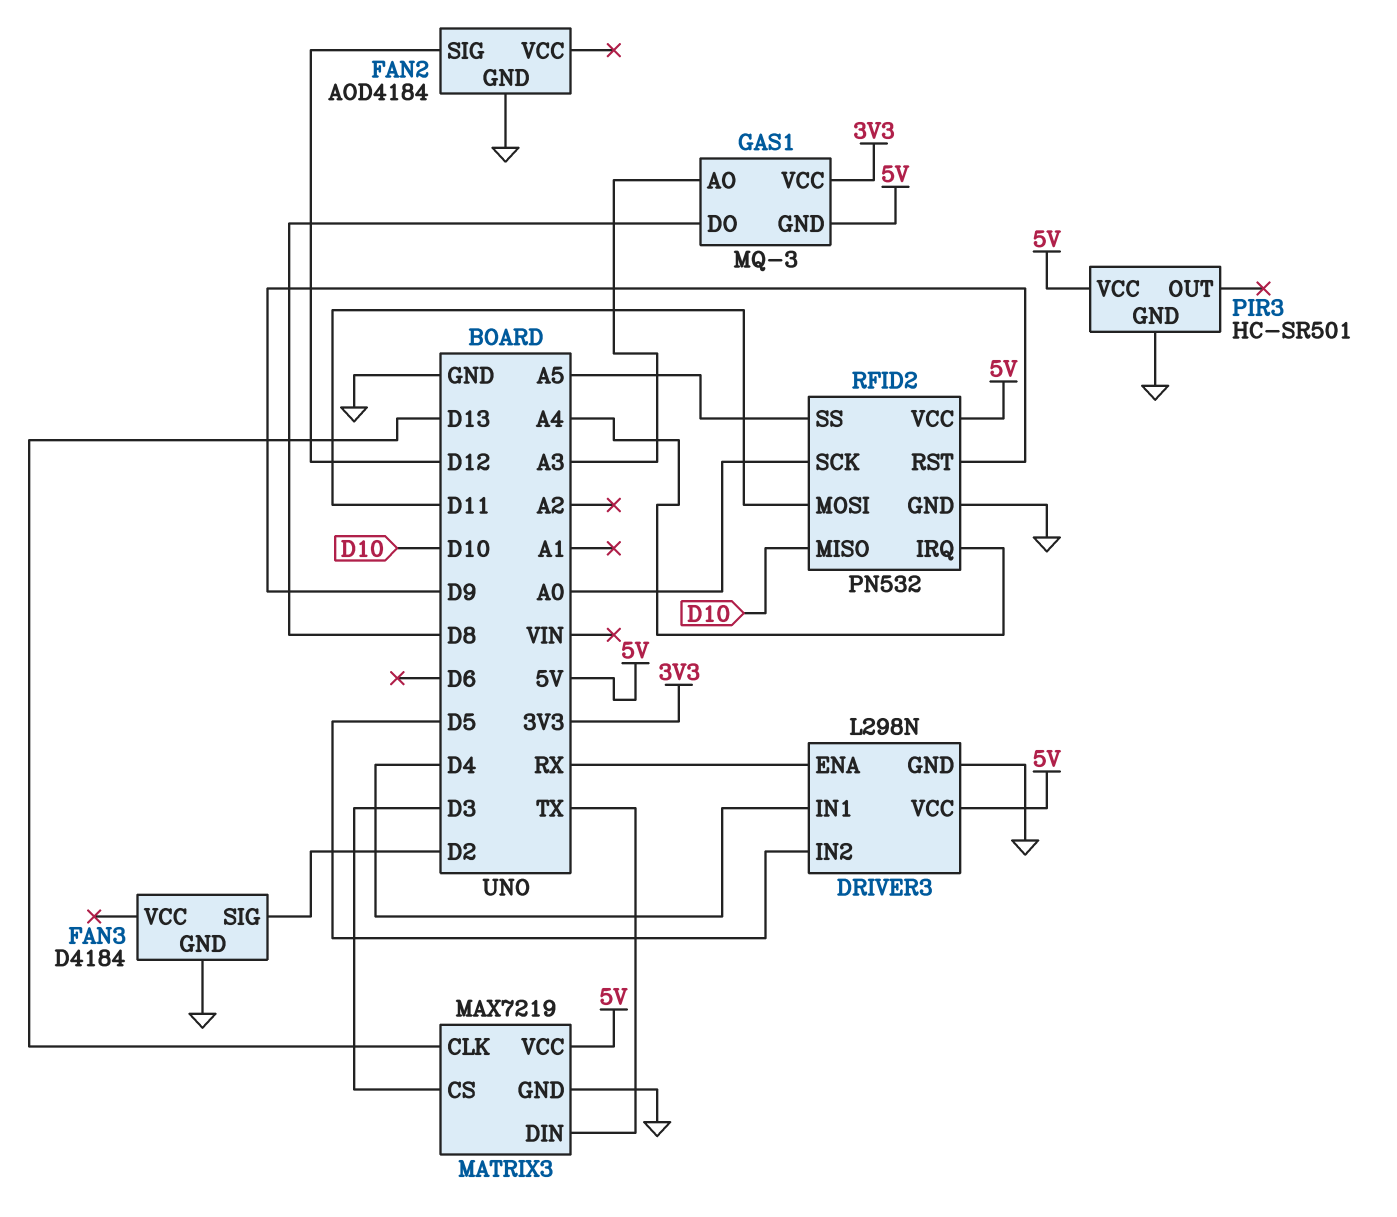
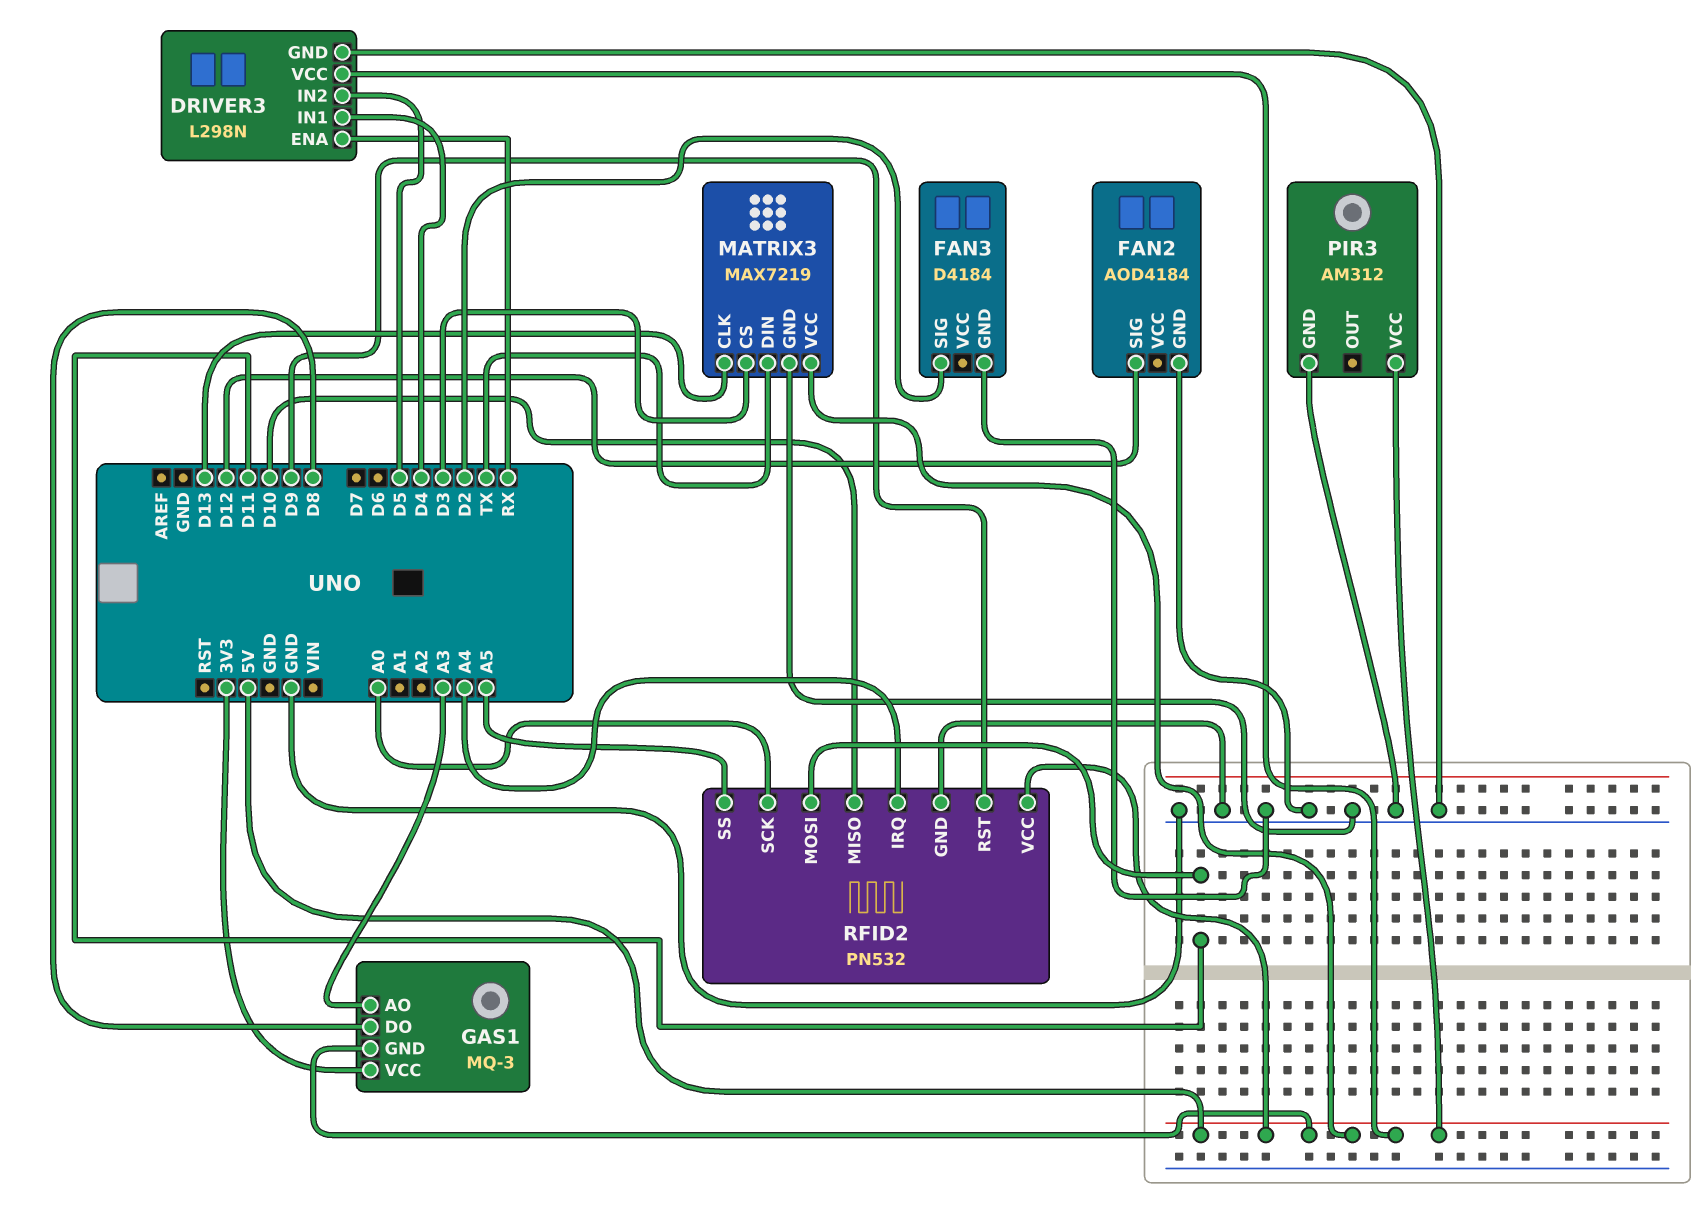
PIR3: HC-SR501 -> AM312

